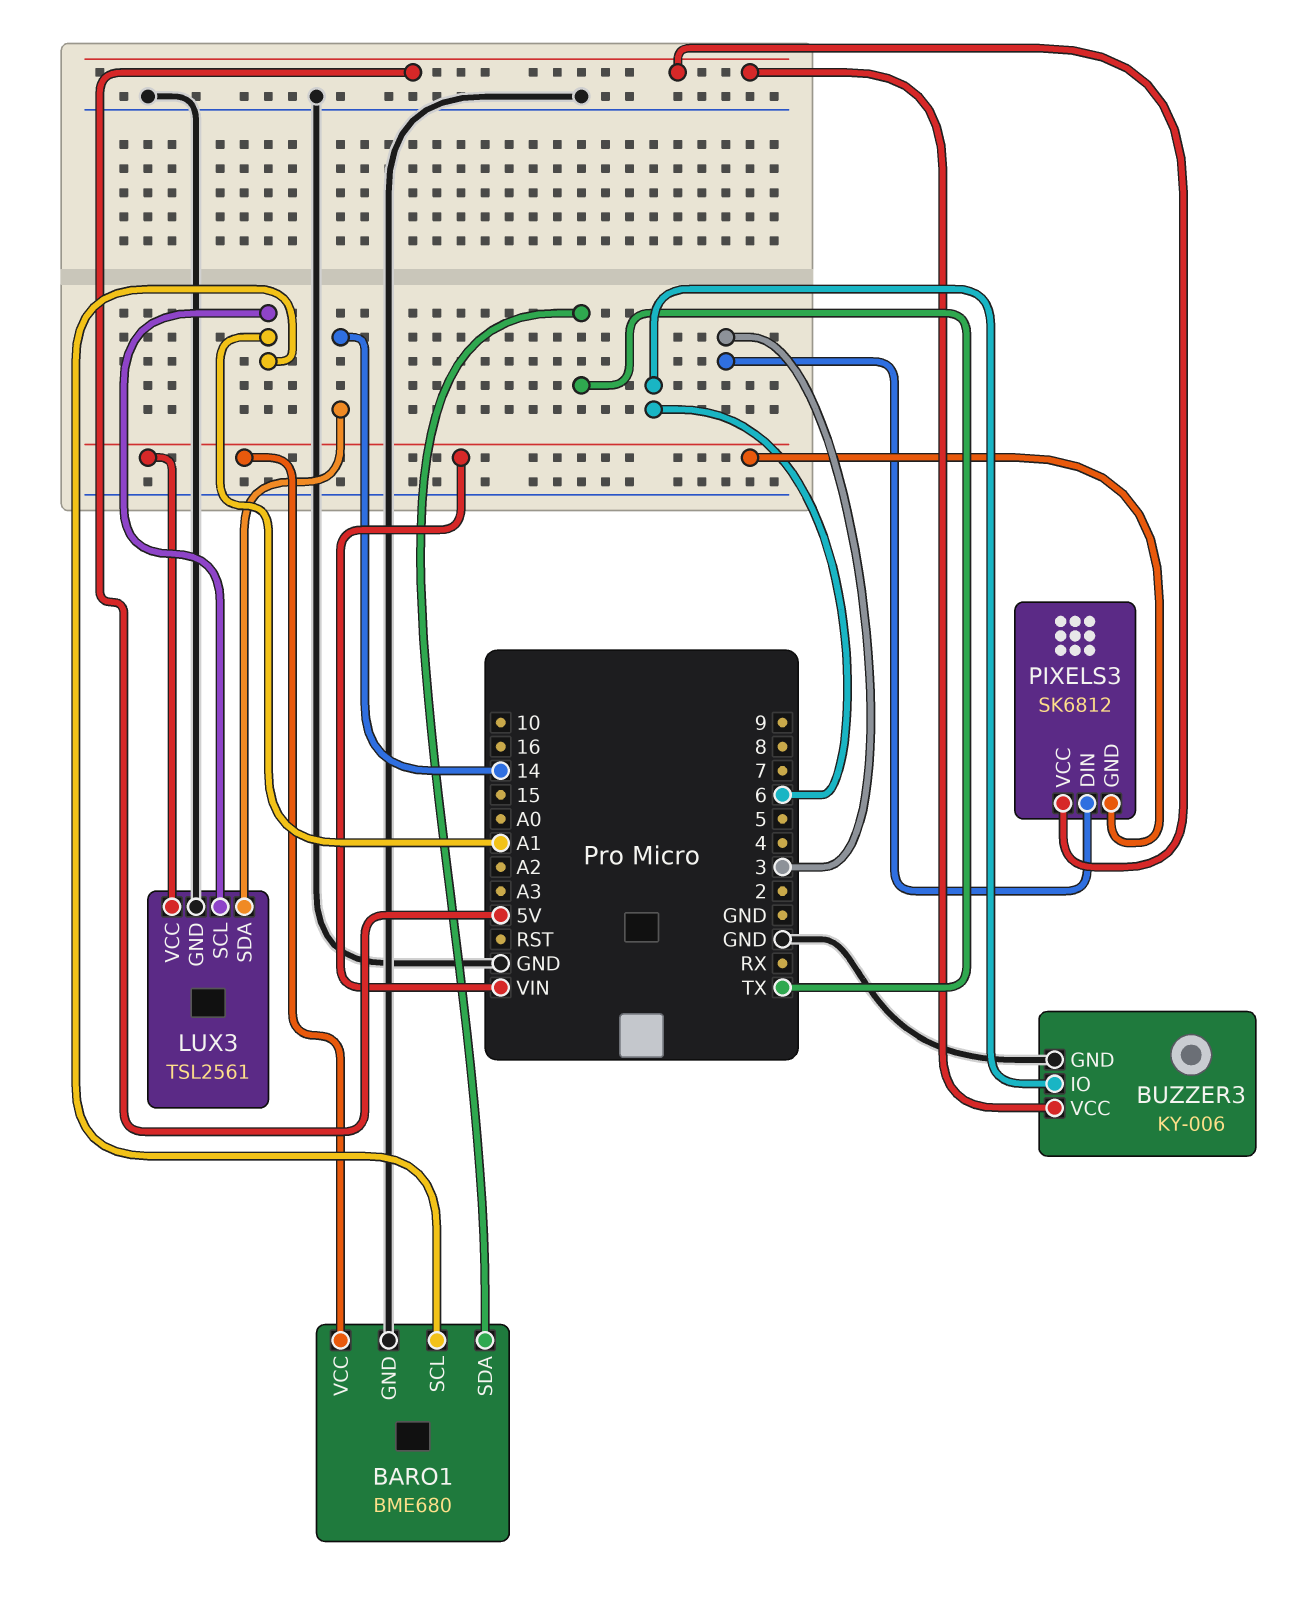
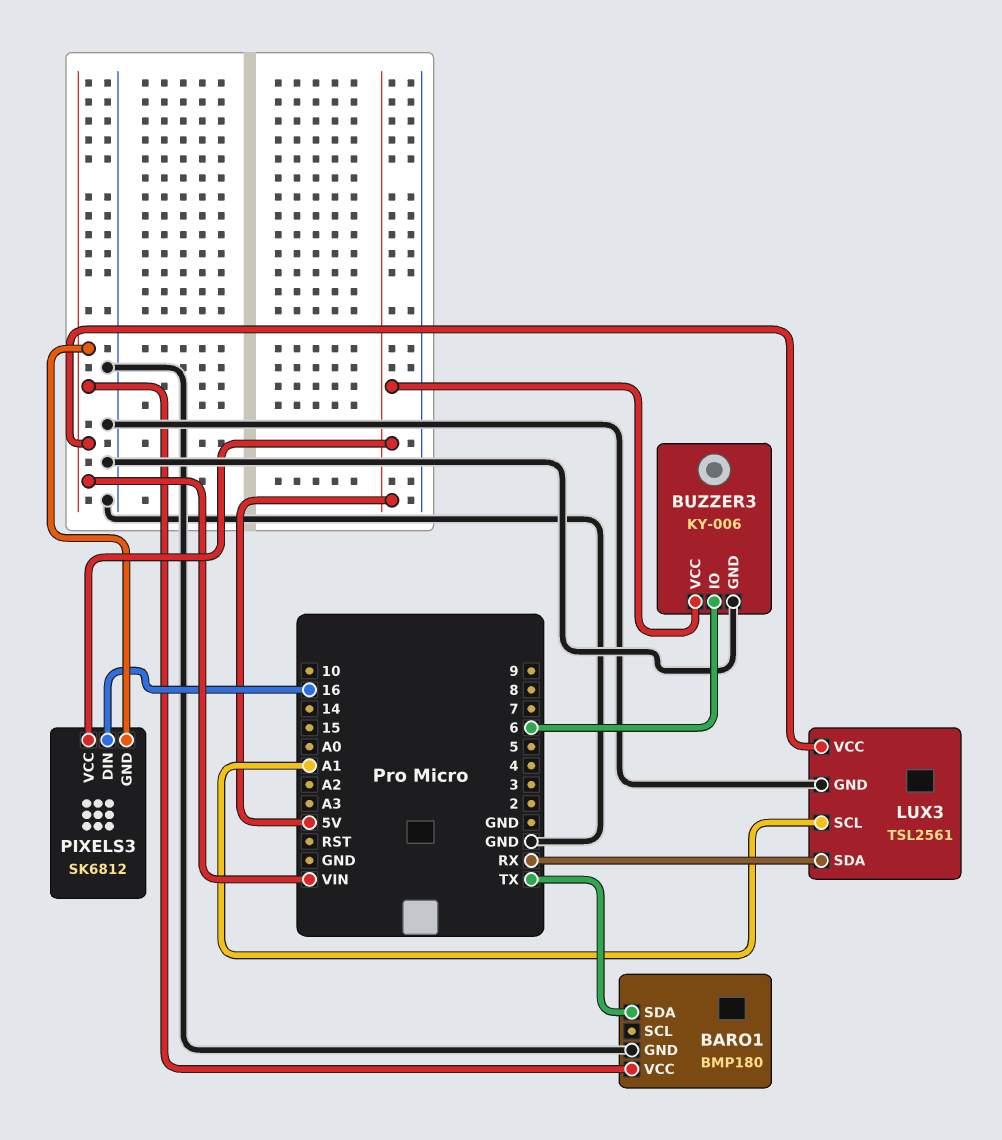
BARO1: BME680 -> BMP180
BARO1 pin SCL: A1 -> none
LUX3 pin SDA: 14 -> RX
PIXELS3 pin DIN: 3 -> 16

